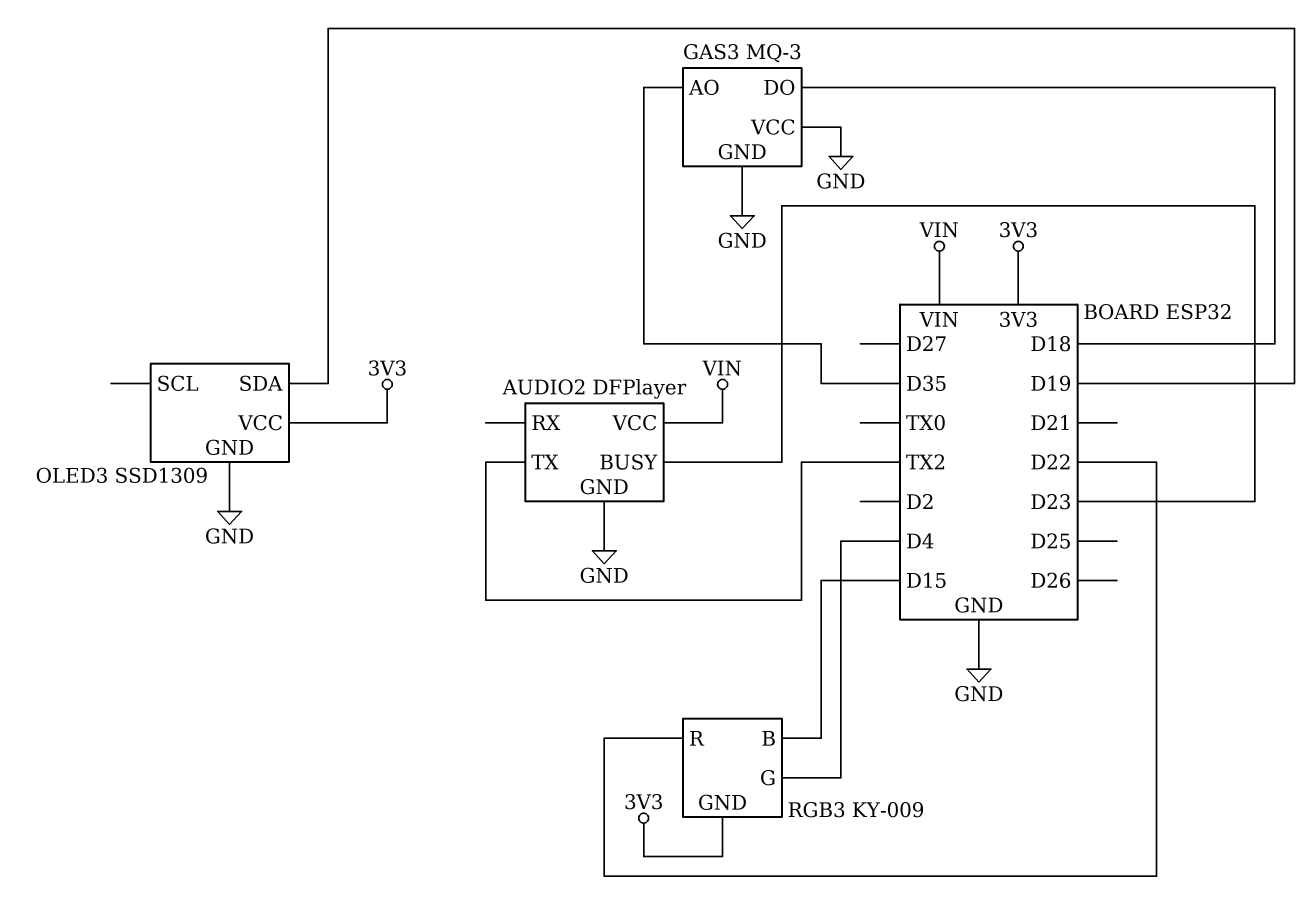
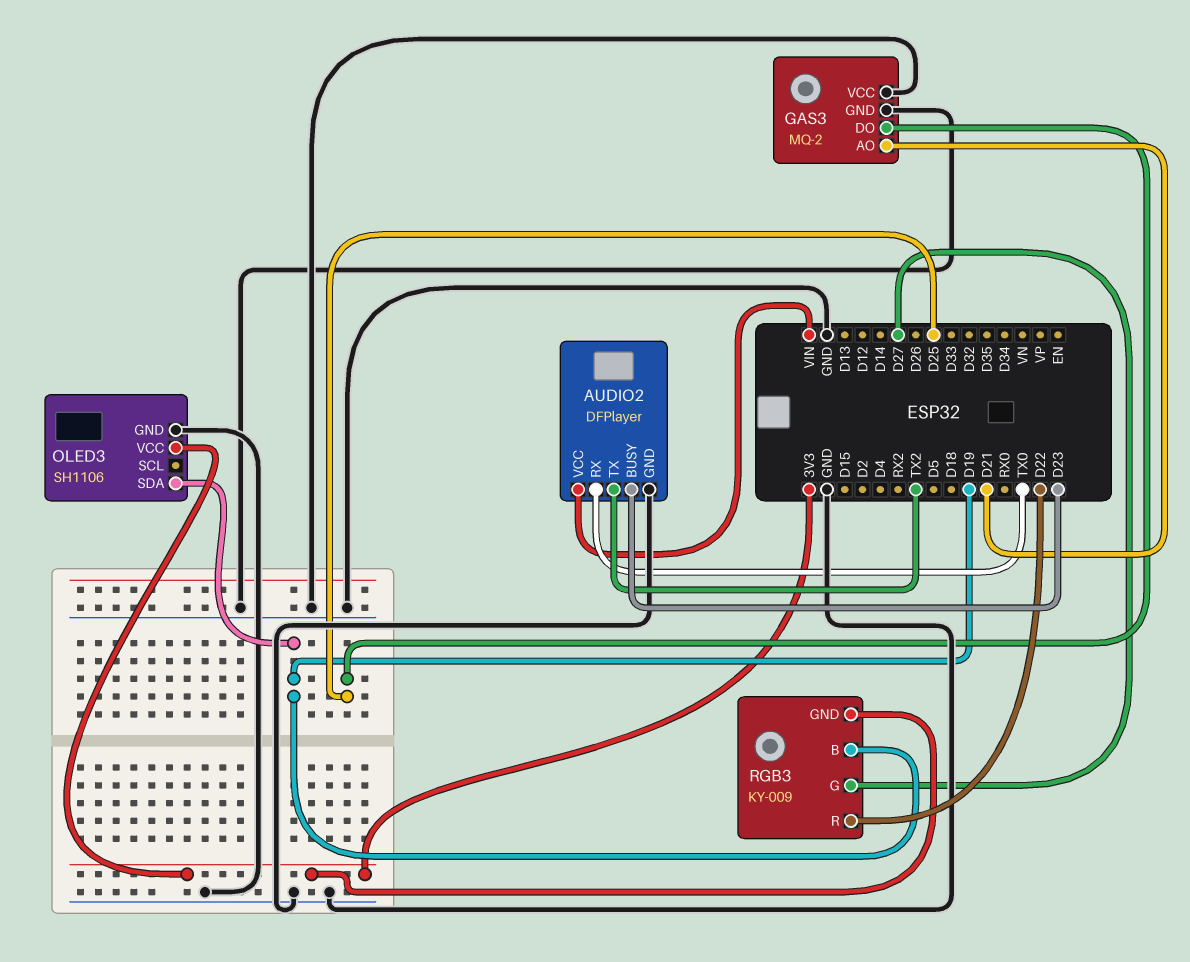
AUDIO2 pin RX: none -> TX0
GAS3: MQ-3 -> MQ-2
GAS3 pin AO: D35 -> D21
GAS3 pin DO: D18 -> D25
OLED3: SSD1309 -> SH1106
RGB3 pin B: D15 -> D19
RGB3 pin G: D4 -> D27

